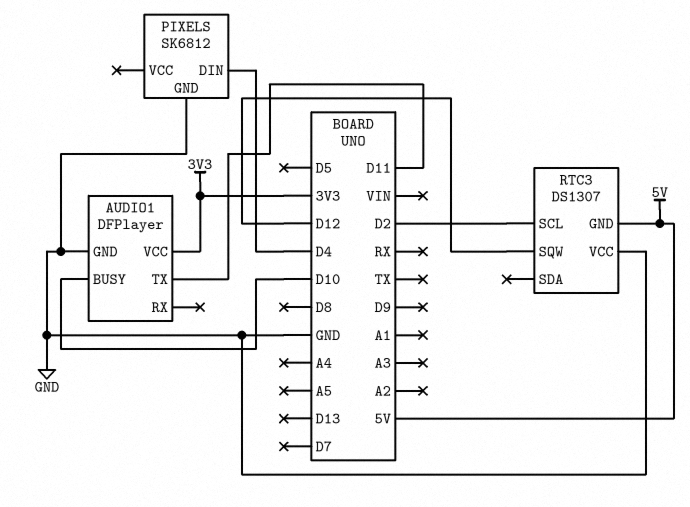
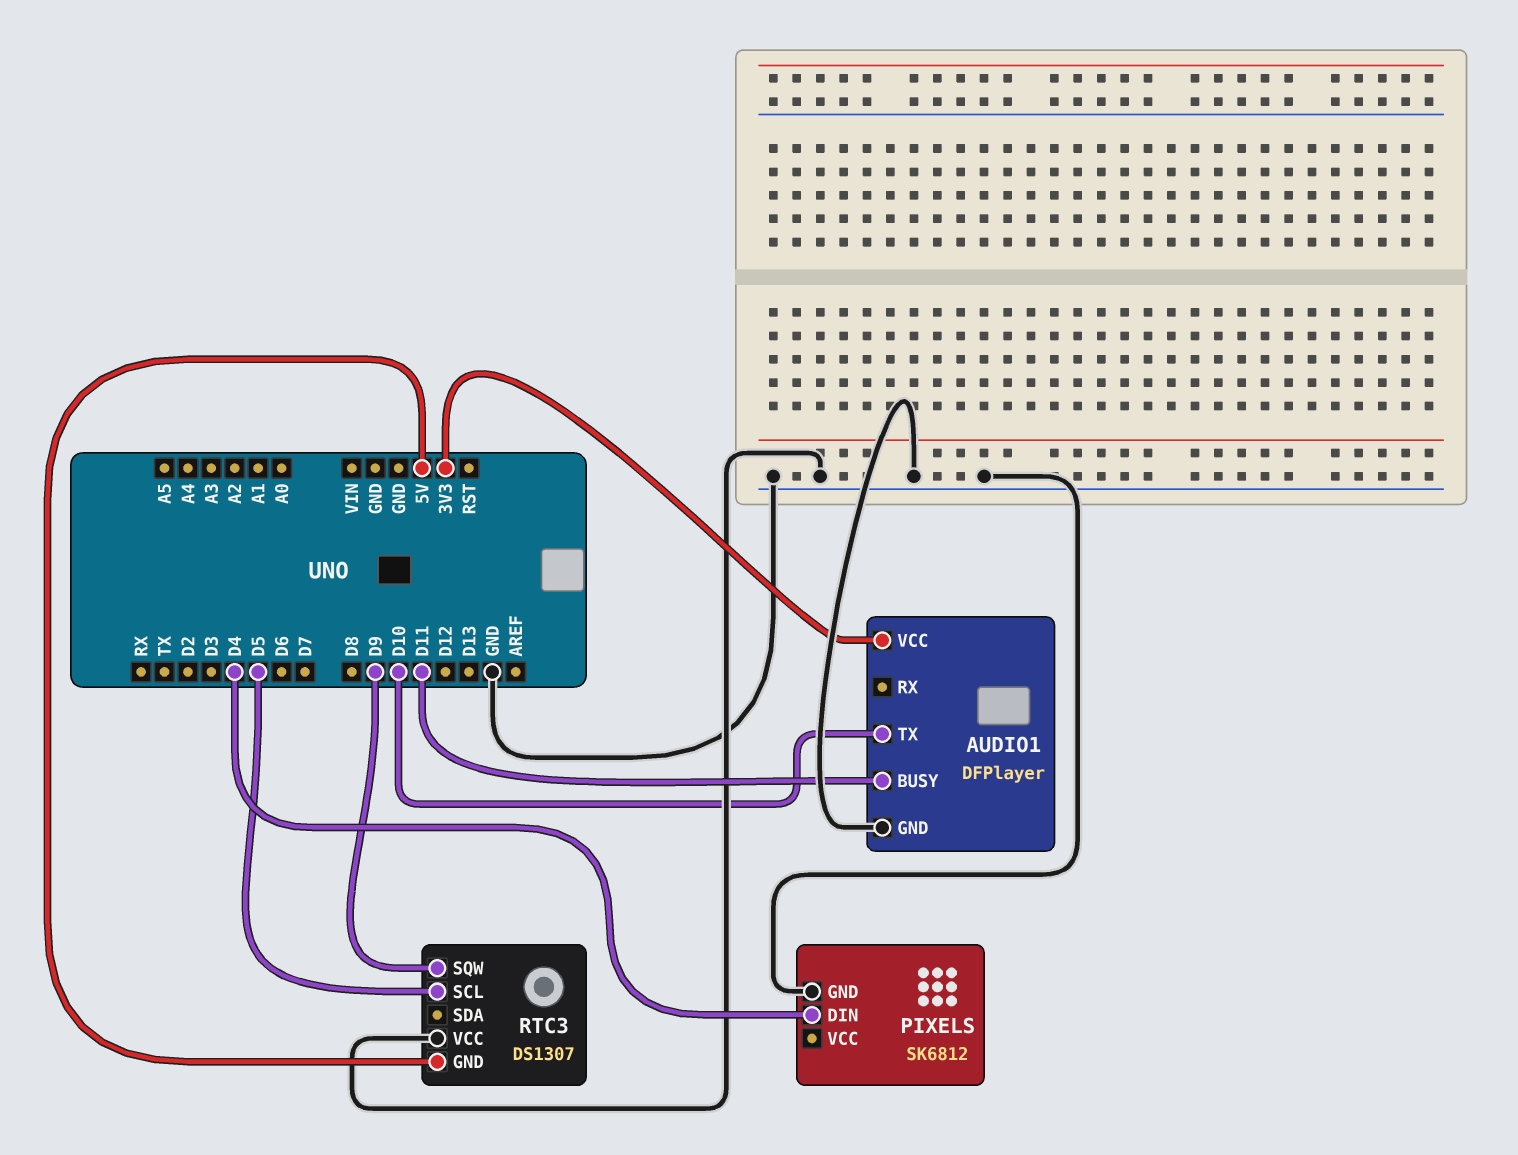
AUDIO1 pin BUSY: D10 -> D11
AUDIO1 pin TX: D11 -> D10
RTC3 pin SCL: D2 -> D5
RTC3 pin SQW: D12 -> D9

